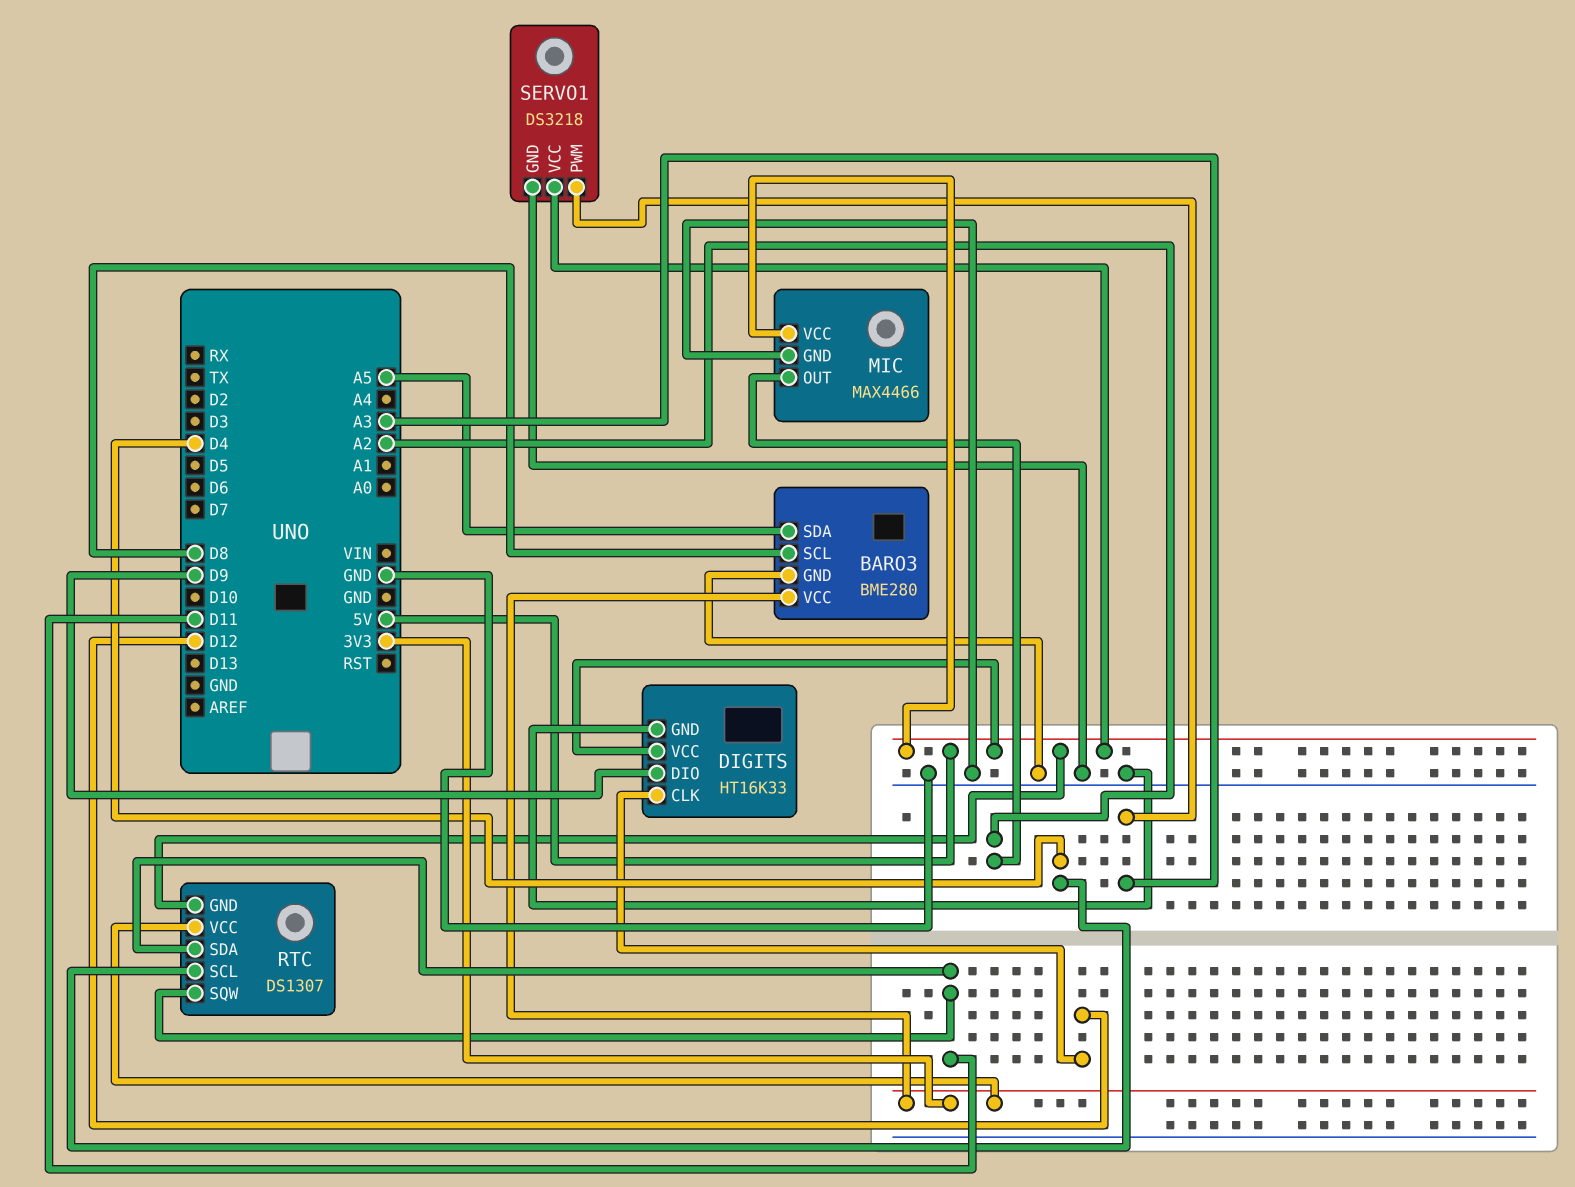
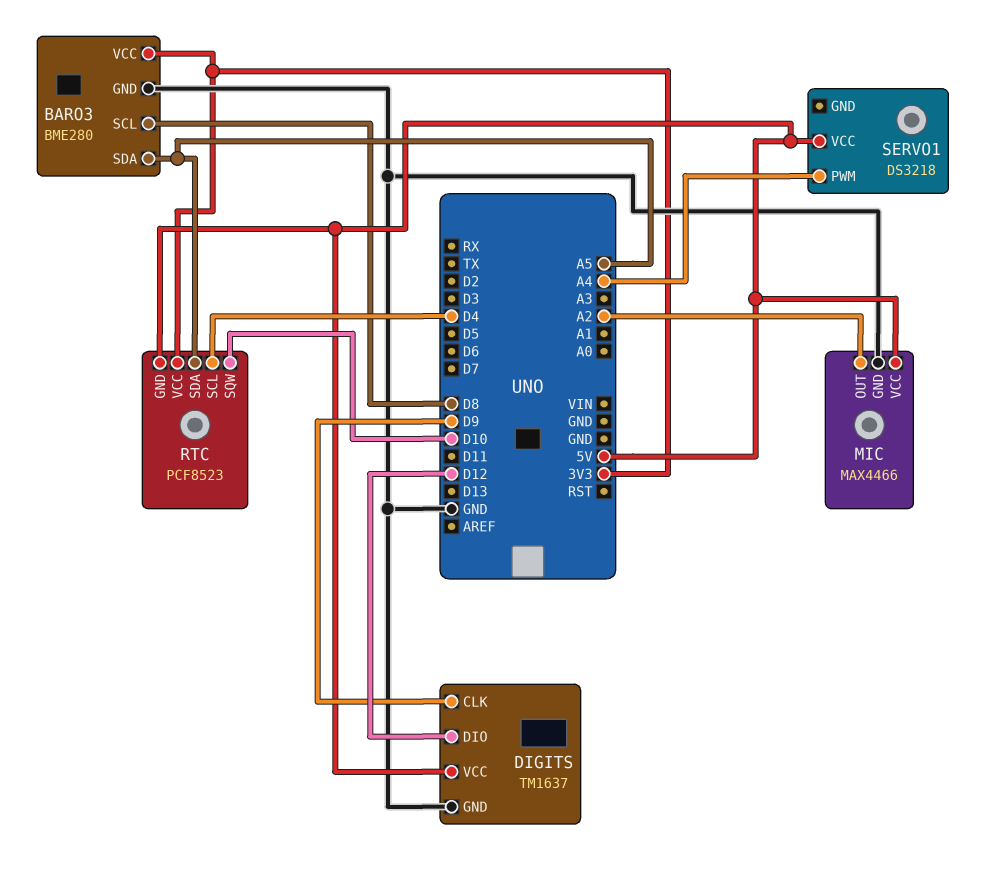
DIGITS: HT16K33 -> TM1637
DIGITS pin CLK: D12 -> D9
DIGITS pin DIO: D9 -> D12
RTC: DS1307 -> PCF8523
RTC pin SDA: D11 -> A5
RTC pin SQW: D11 -> D10
SERVO1 pin GND: GND -> none
SERVO1 pin PWM: A3 -> A4

